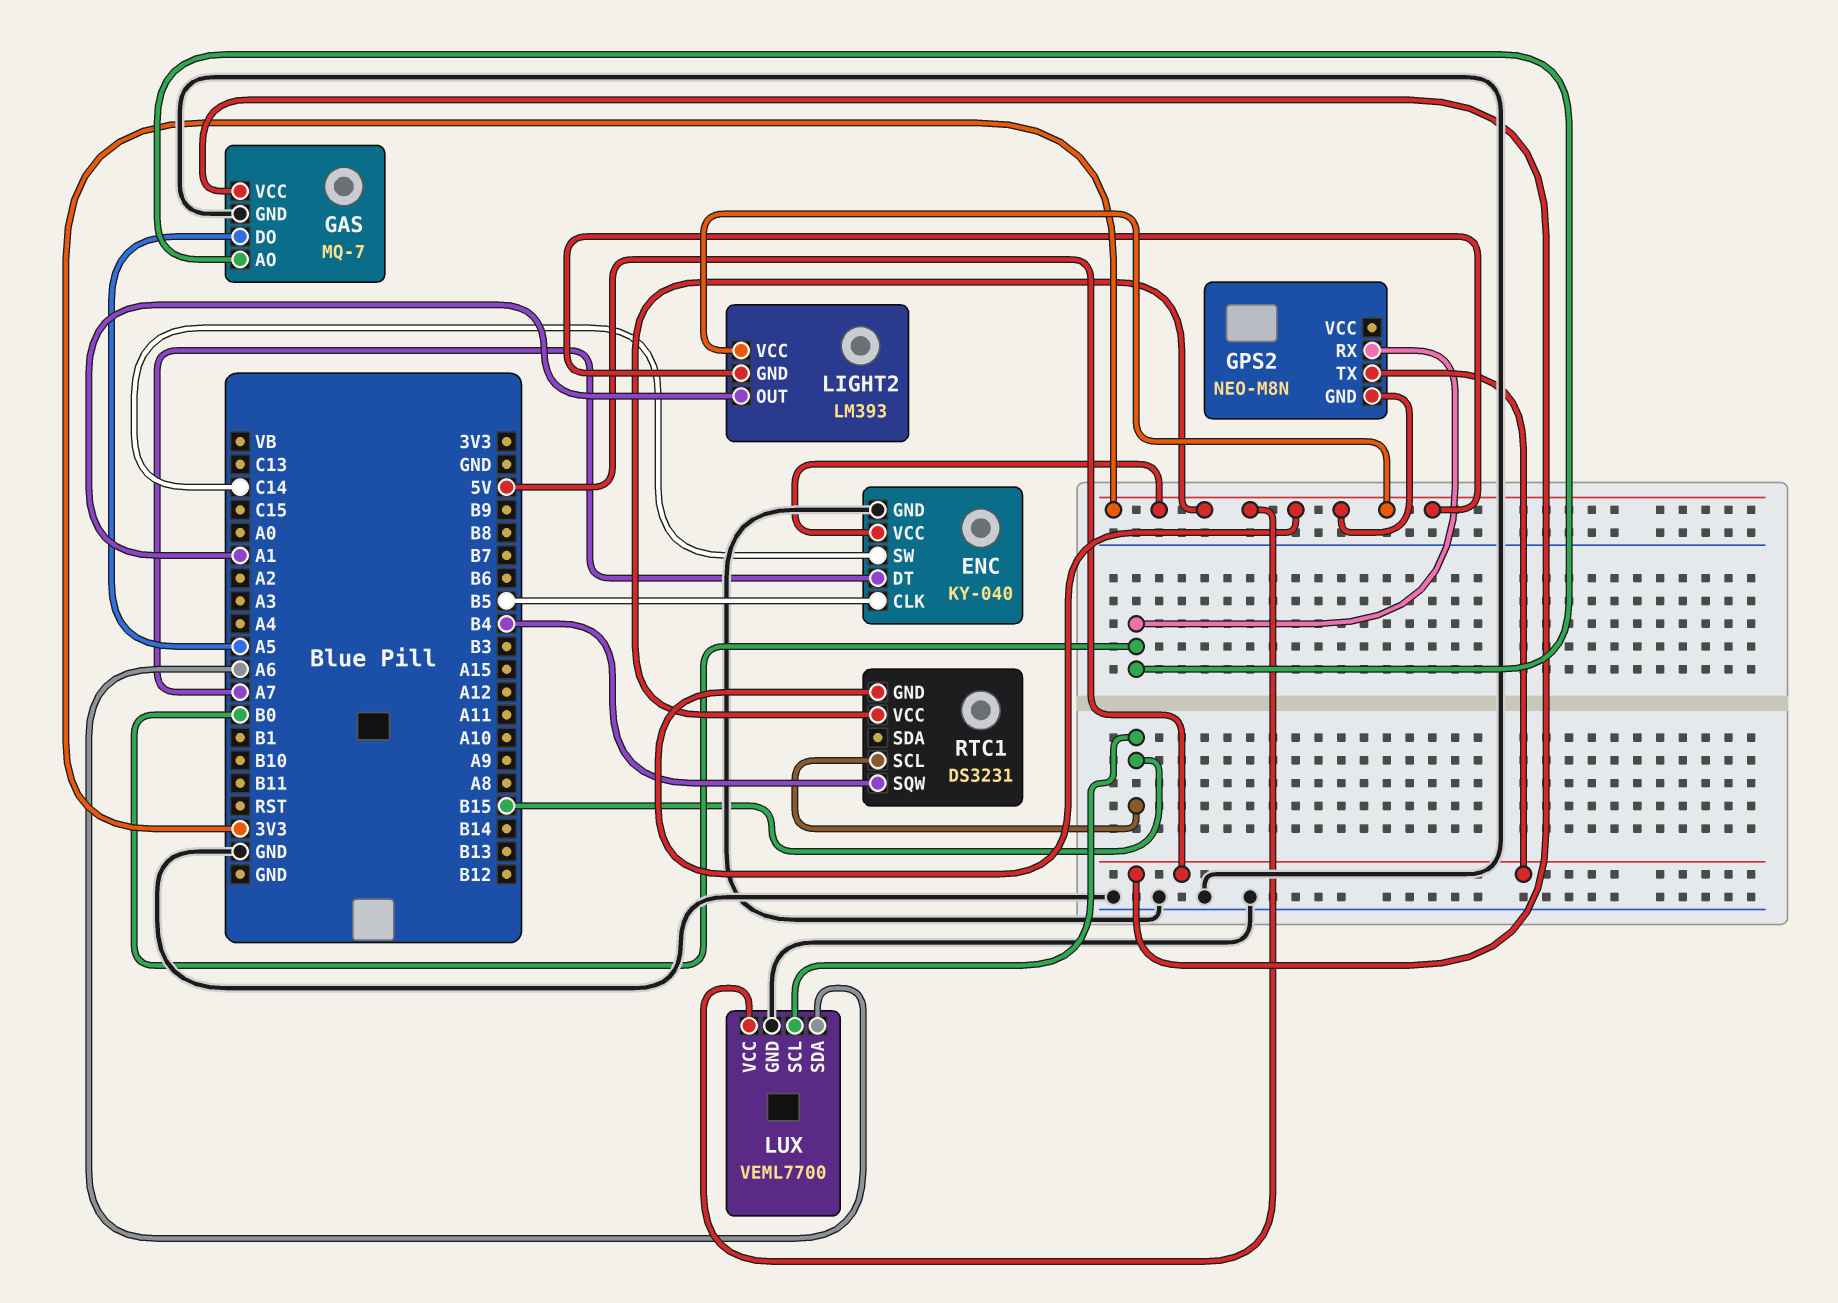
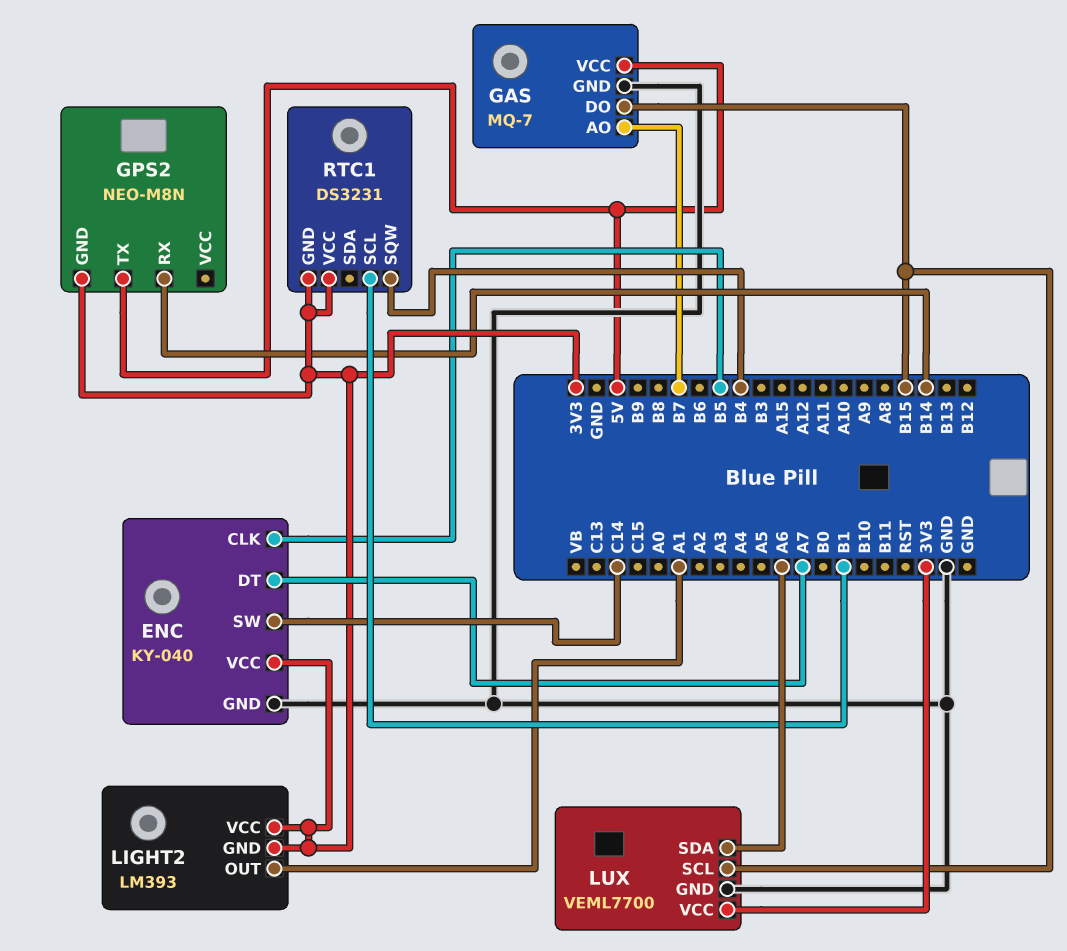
GAS pin AO: B0 -> B7
GAS pin DO: A5 -> B15
GPS2 pin RX: B0 -> B14
RTC1 pin SCL: B15 -> B1

